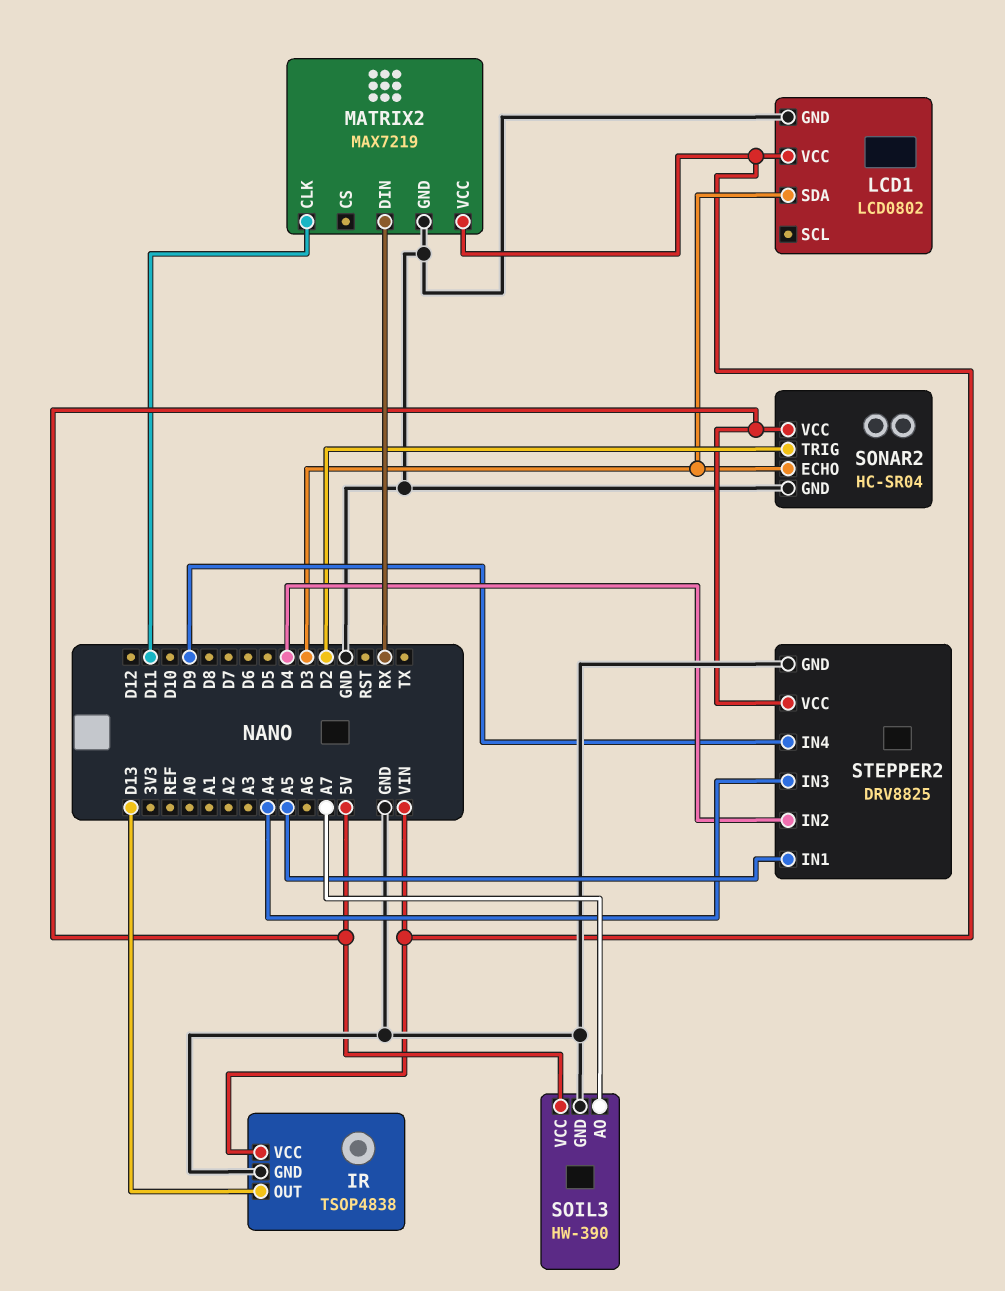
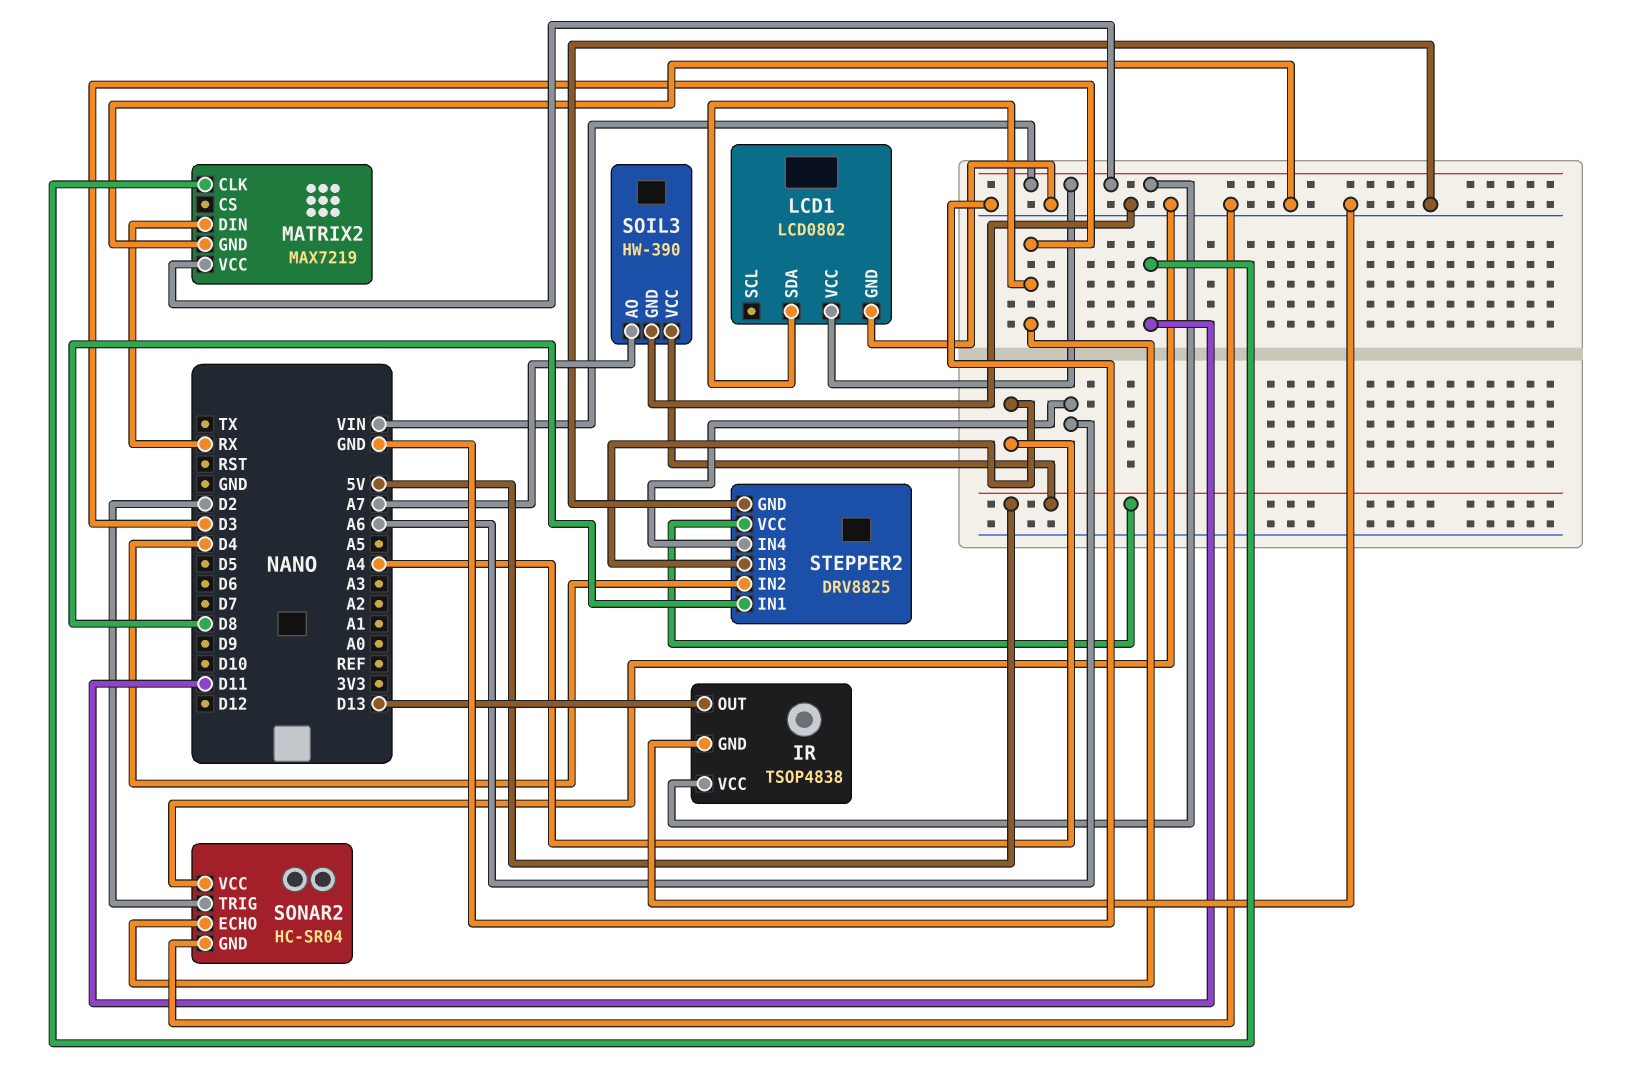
SONAR2 pin VCC: 5V -> GND
STEPPER2 pin IN1: A5 -> D8
STEPPER2 pin IN4: D9 -> A6

